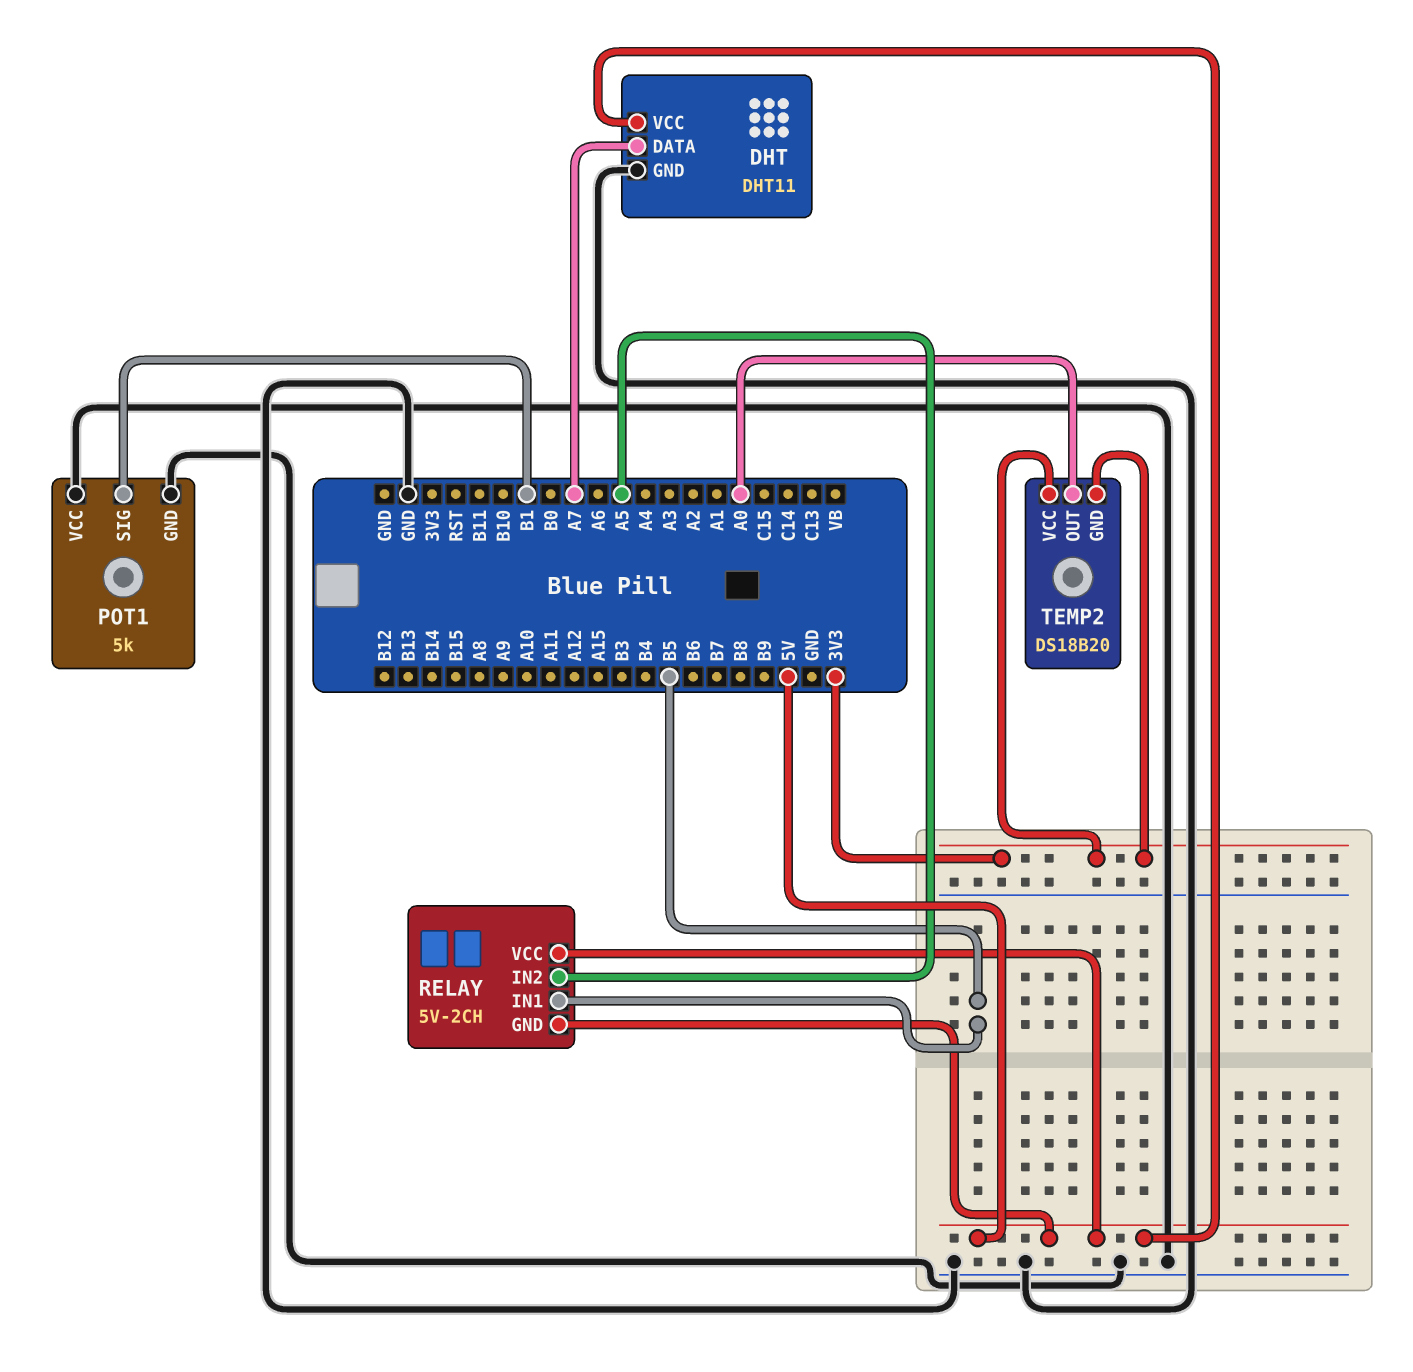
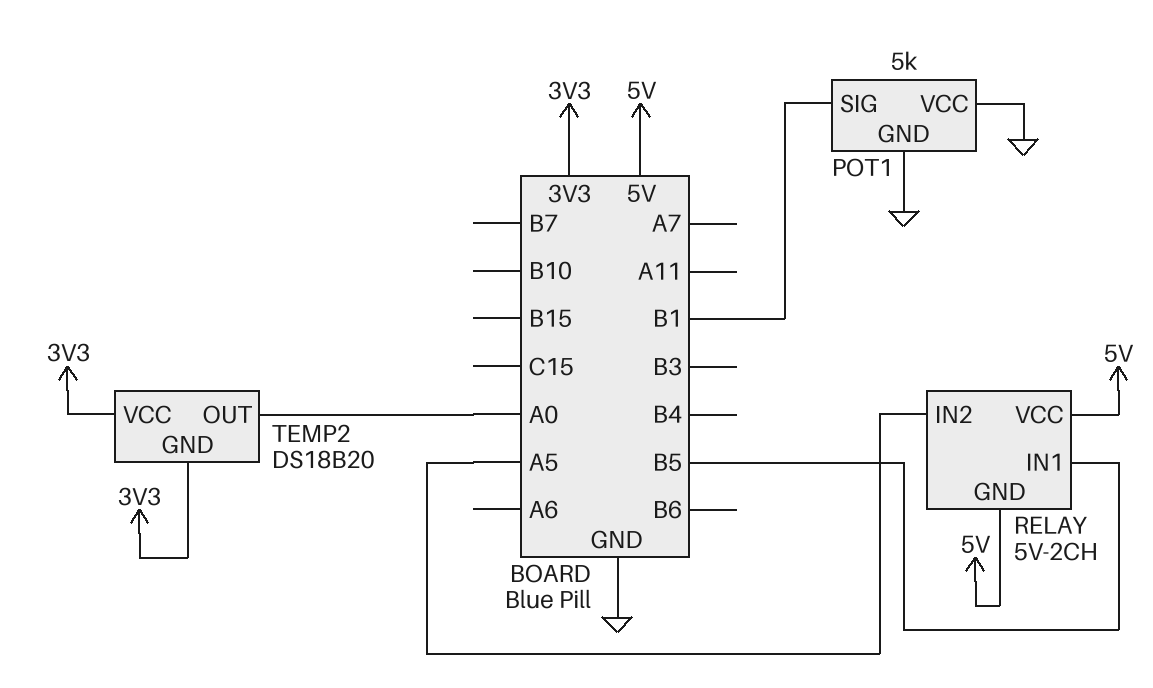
DHT: DHT11 -> none
DHT pin DATA: A7 -> none
DHT pin GND: GND -> none
DHT pin VCC: 5V -> none

